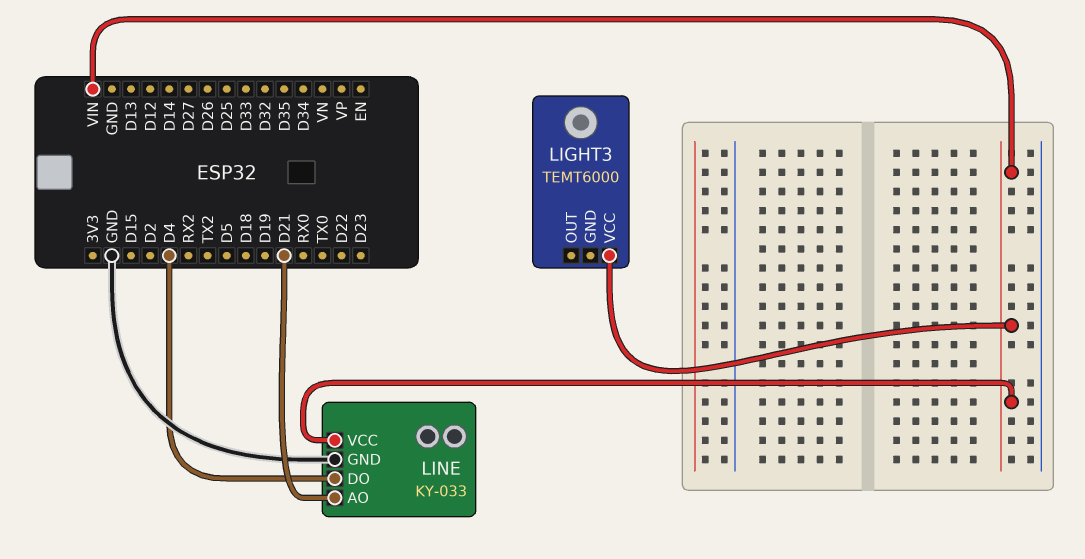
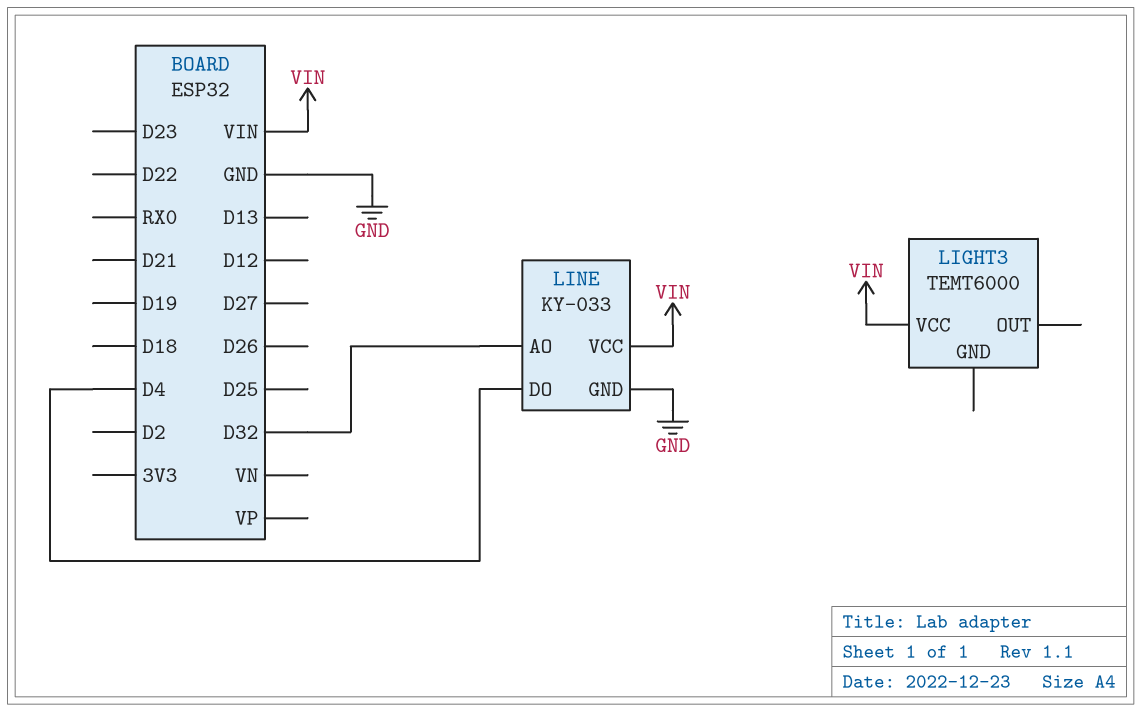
LINE pin AO: D21 -> D32

